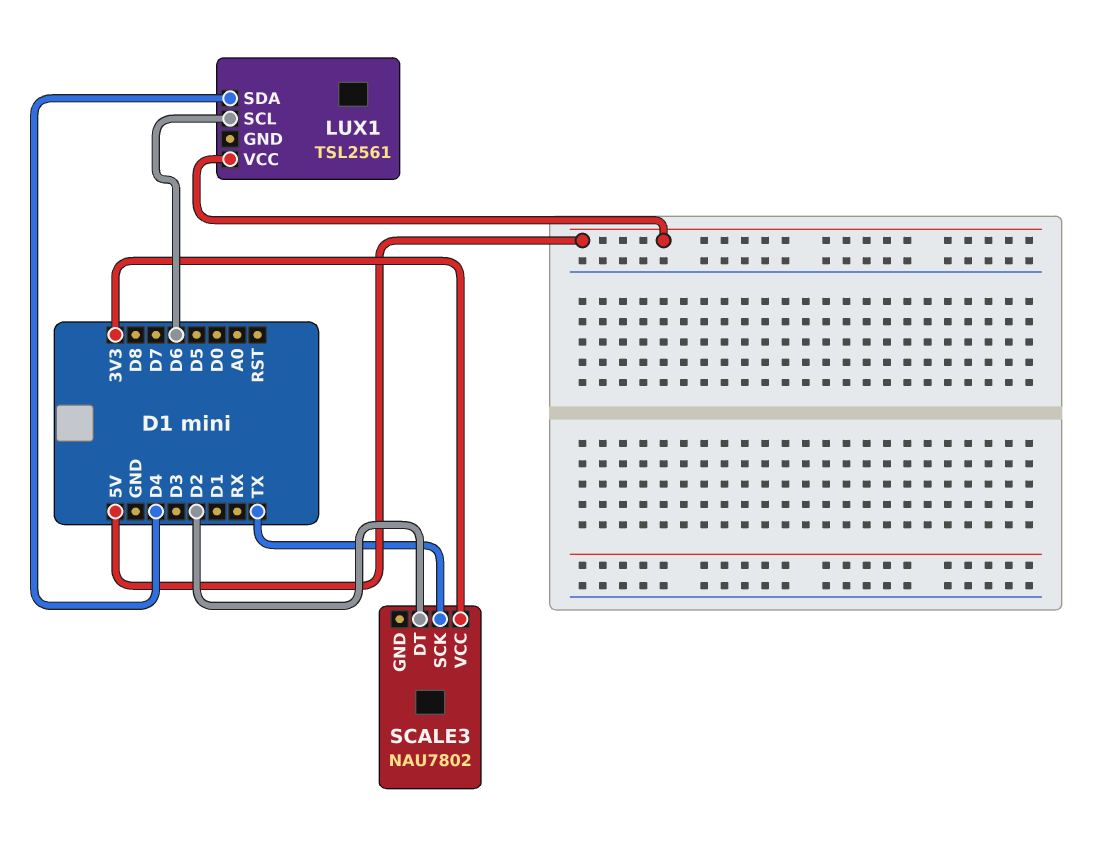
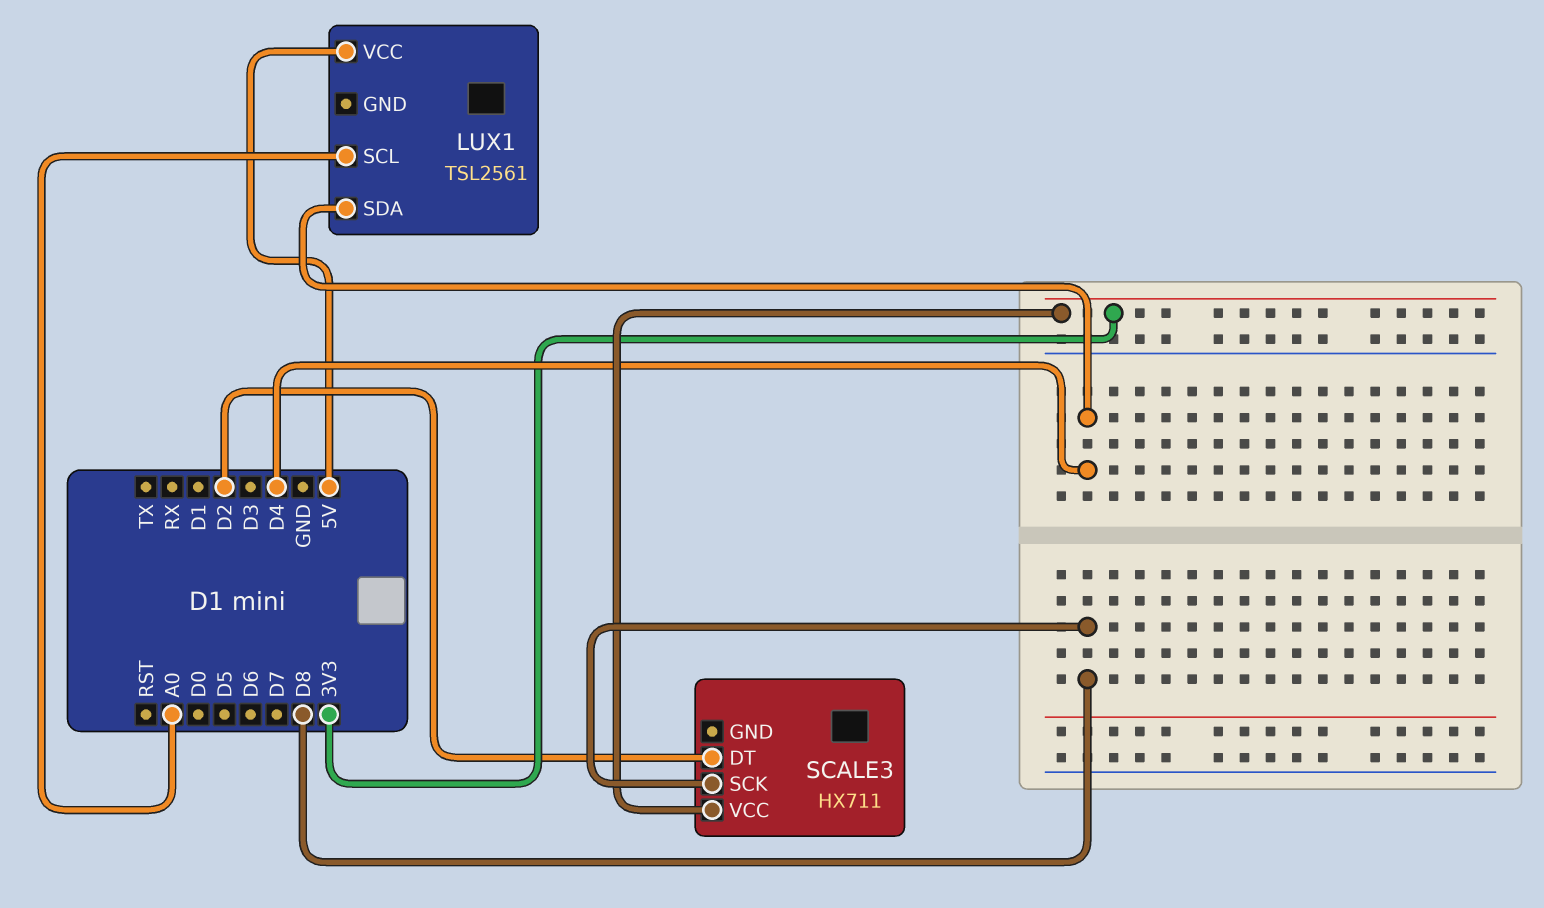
LUX1 pin SCL: D6 -> A0
SCALE3: NAU7802 -> HX711
SCALE3 pin SCK: TX -> D8

